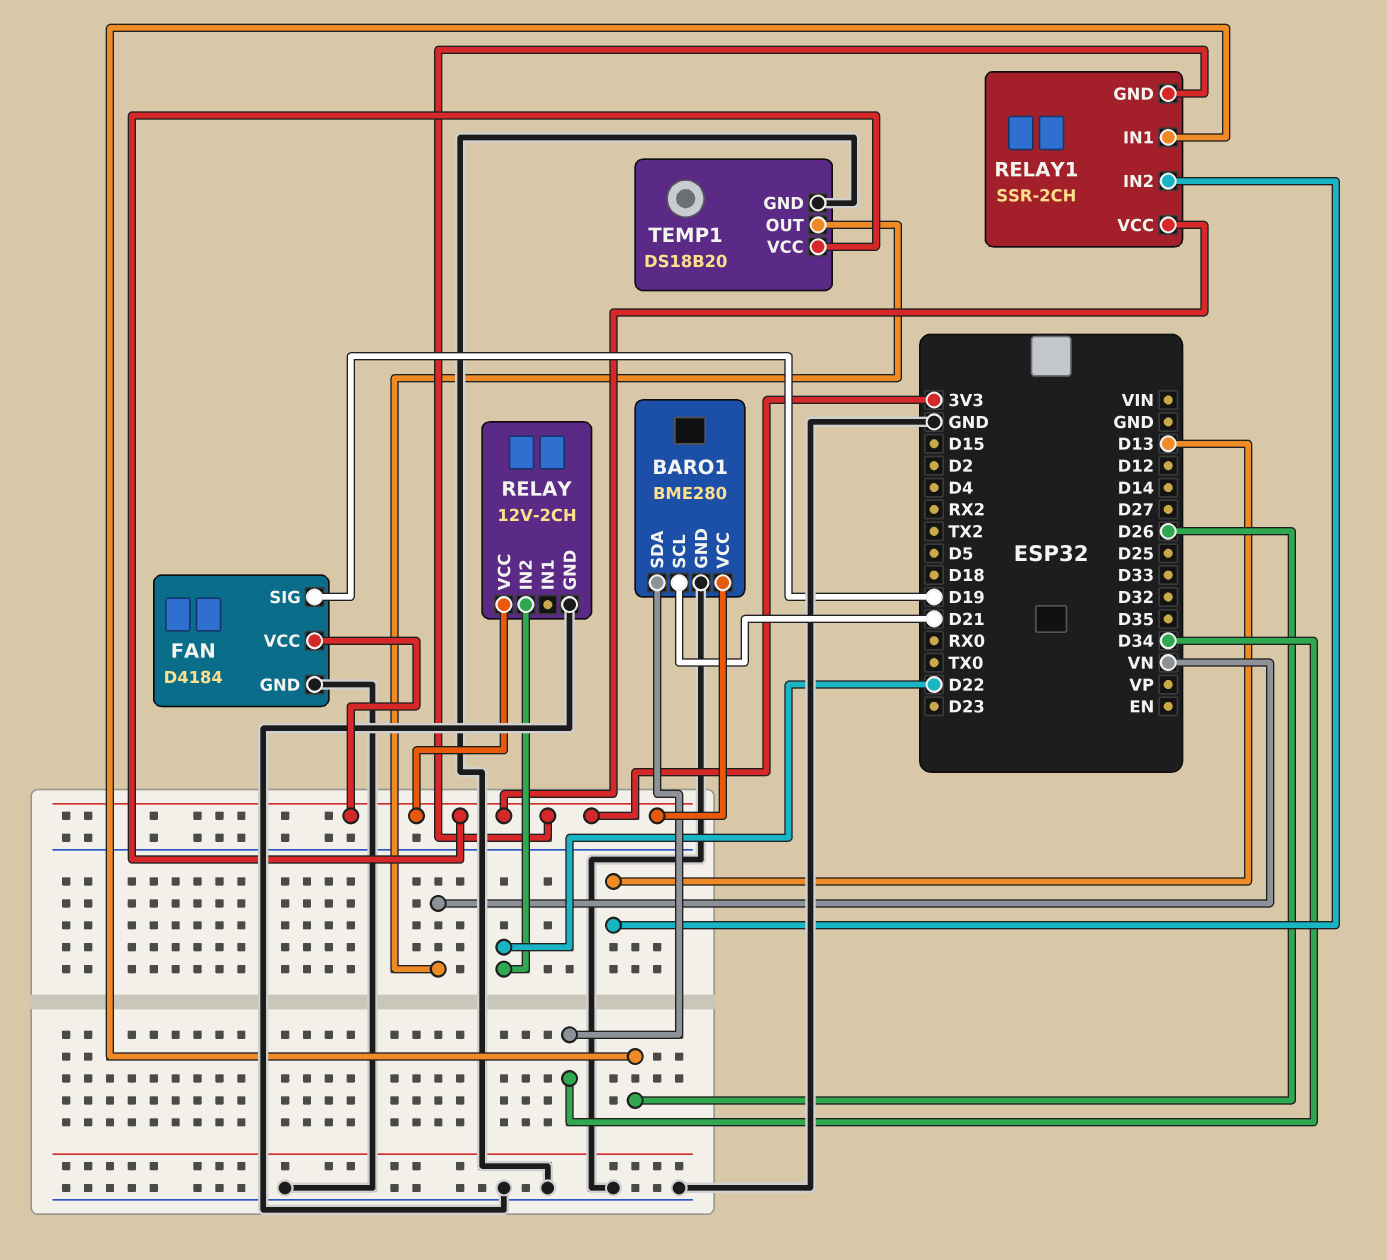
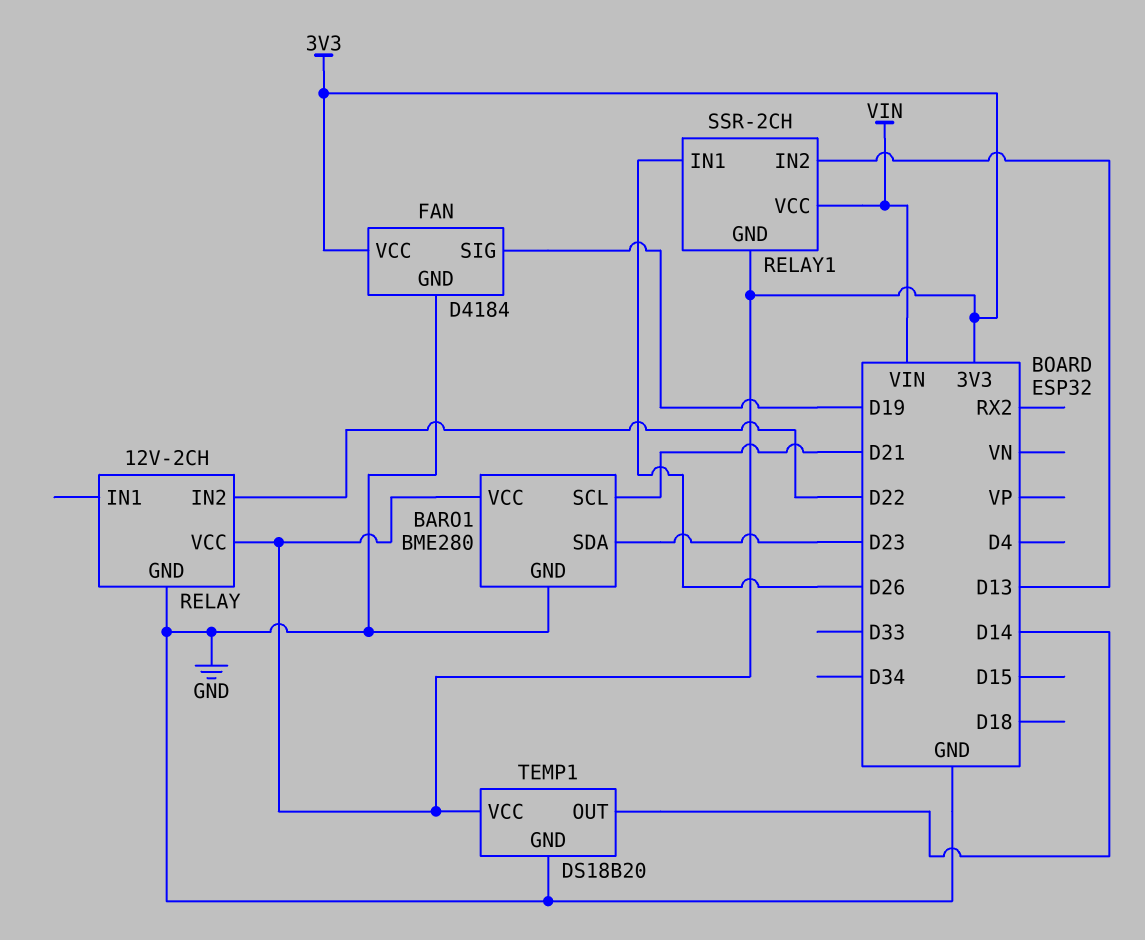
BARO1 pin SDA: D34 -> D23
RELAY1 pin VCC: 3V3 -> VIN
TEMP1 pin OUT: VN -> D14

